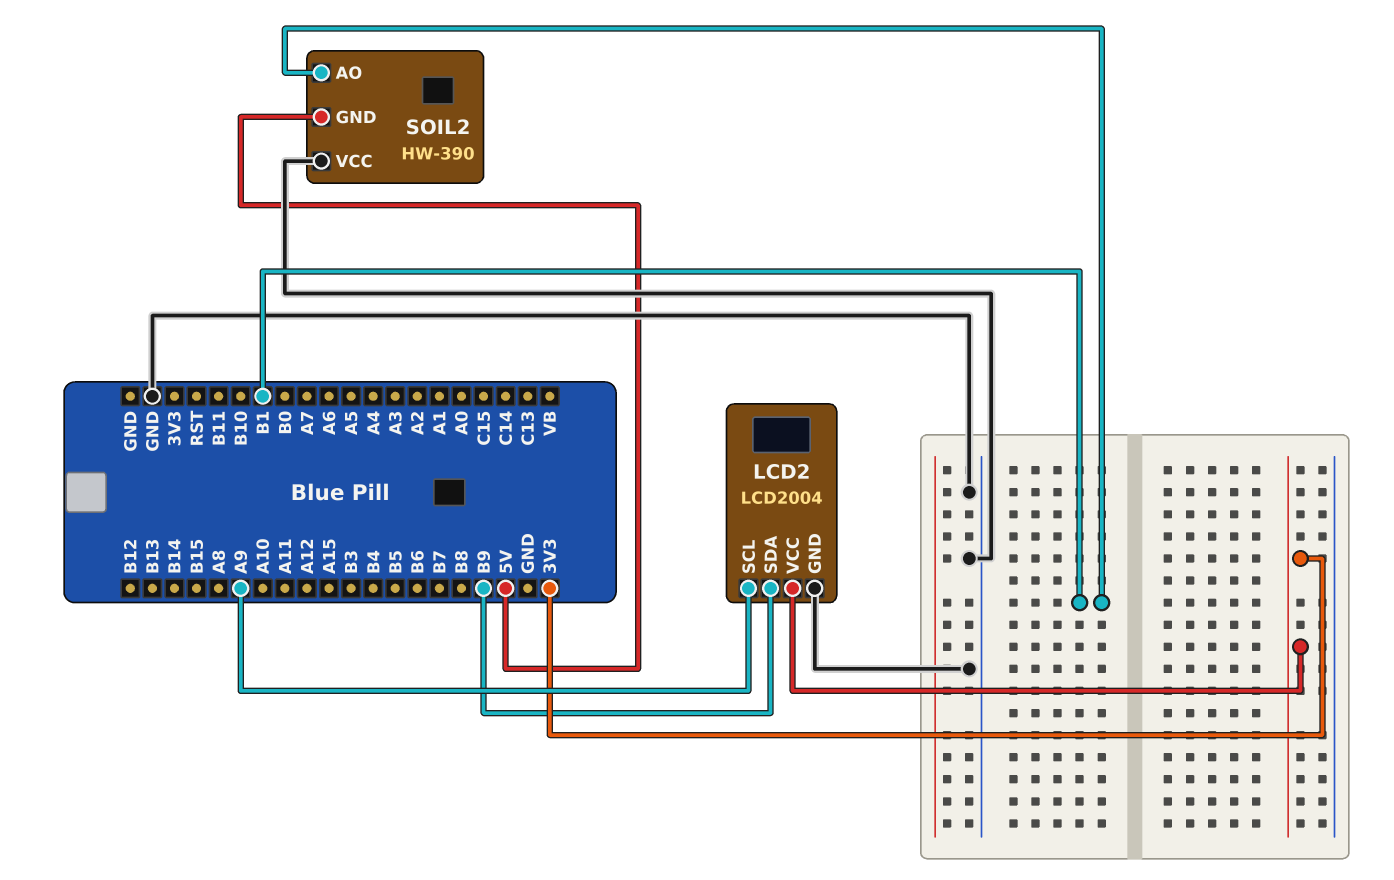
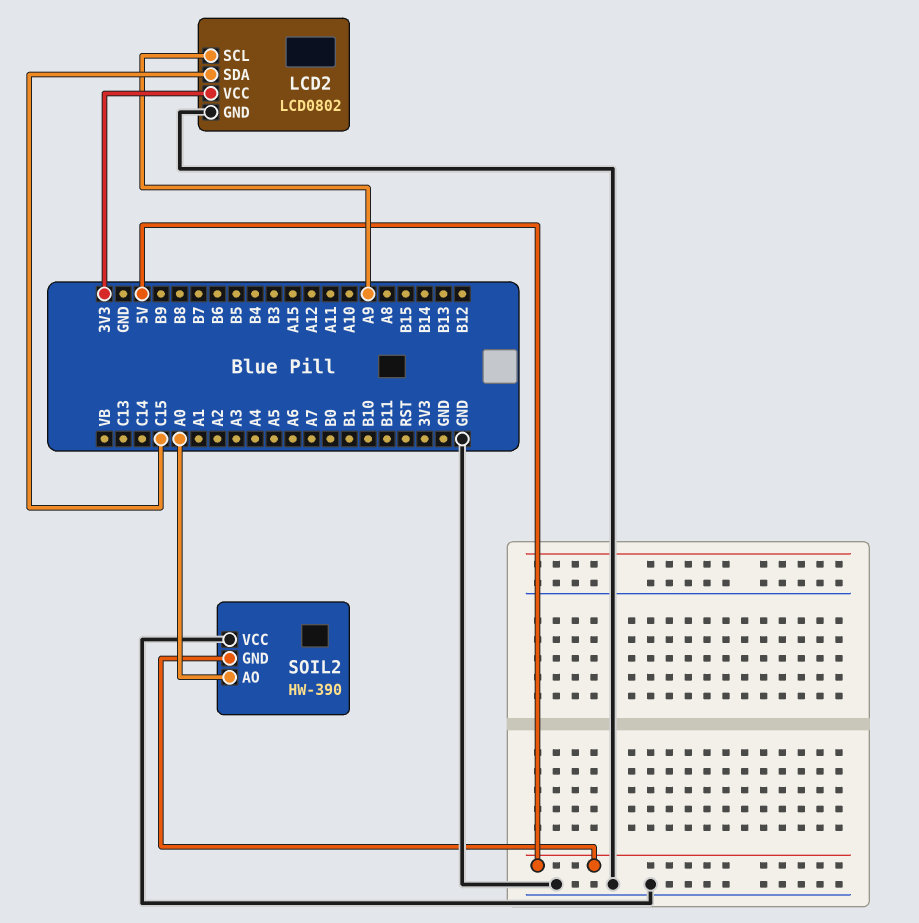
LCD2: LCD2004 -> LCD0802
LCD2 pin SDA: B9 -> C15
SOIL2 pin AO: B1 -> A0

